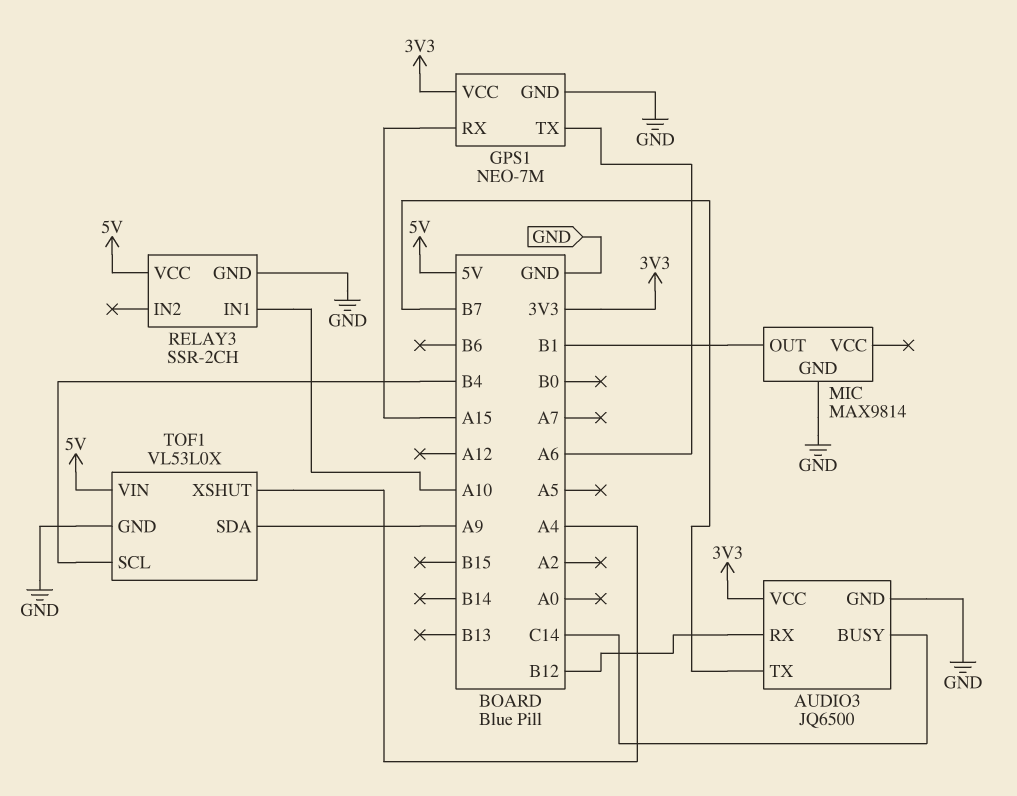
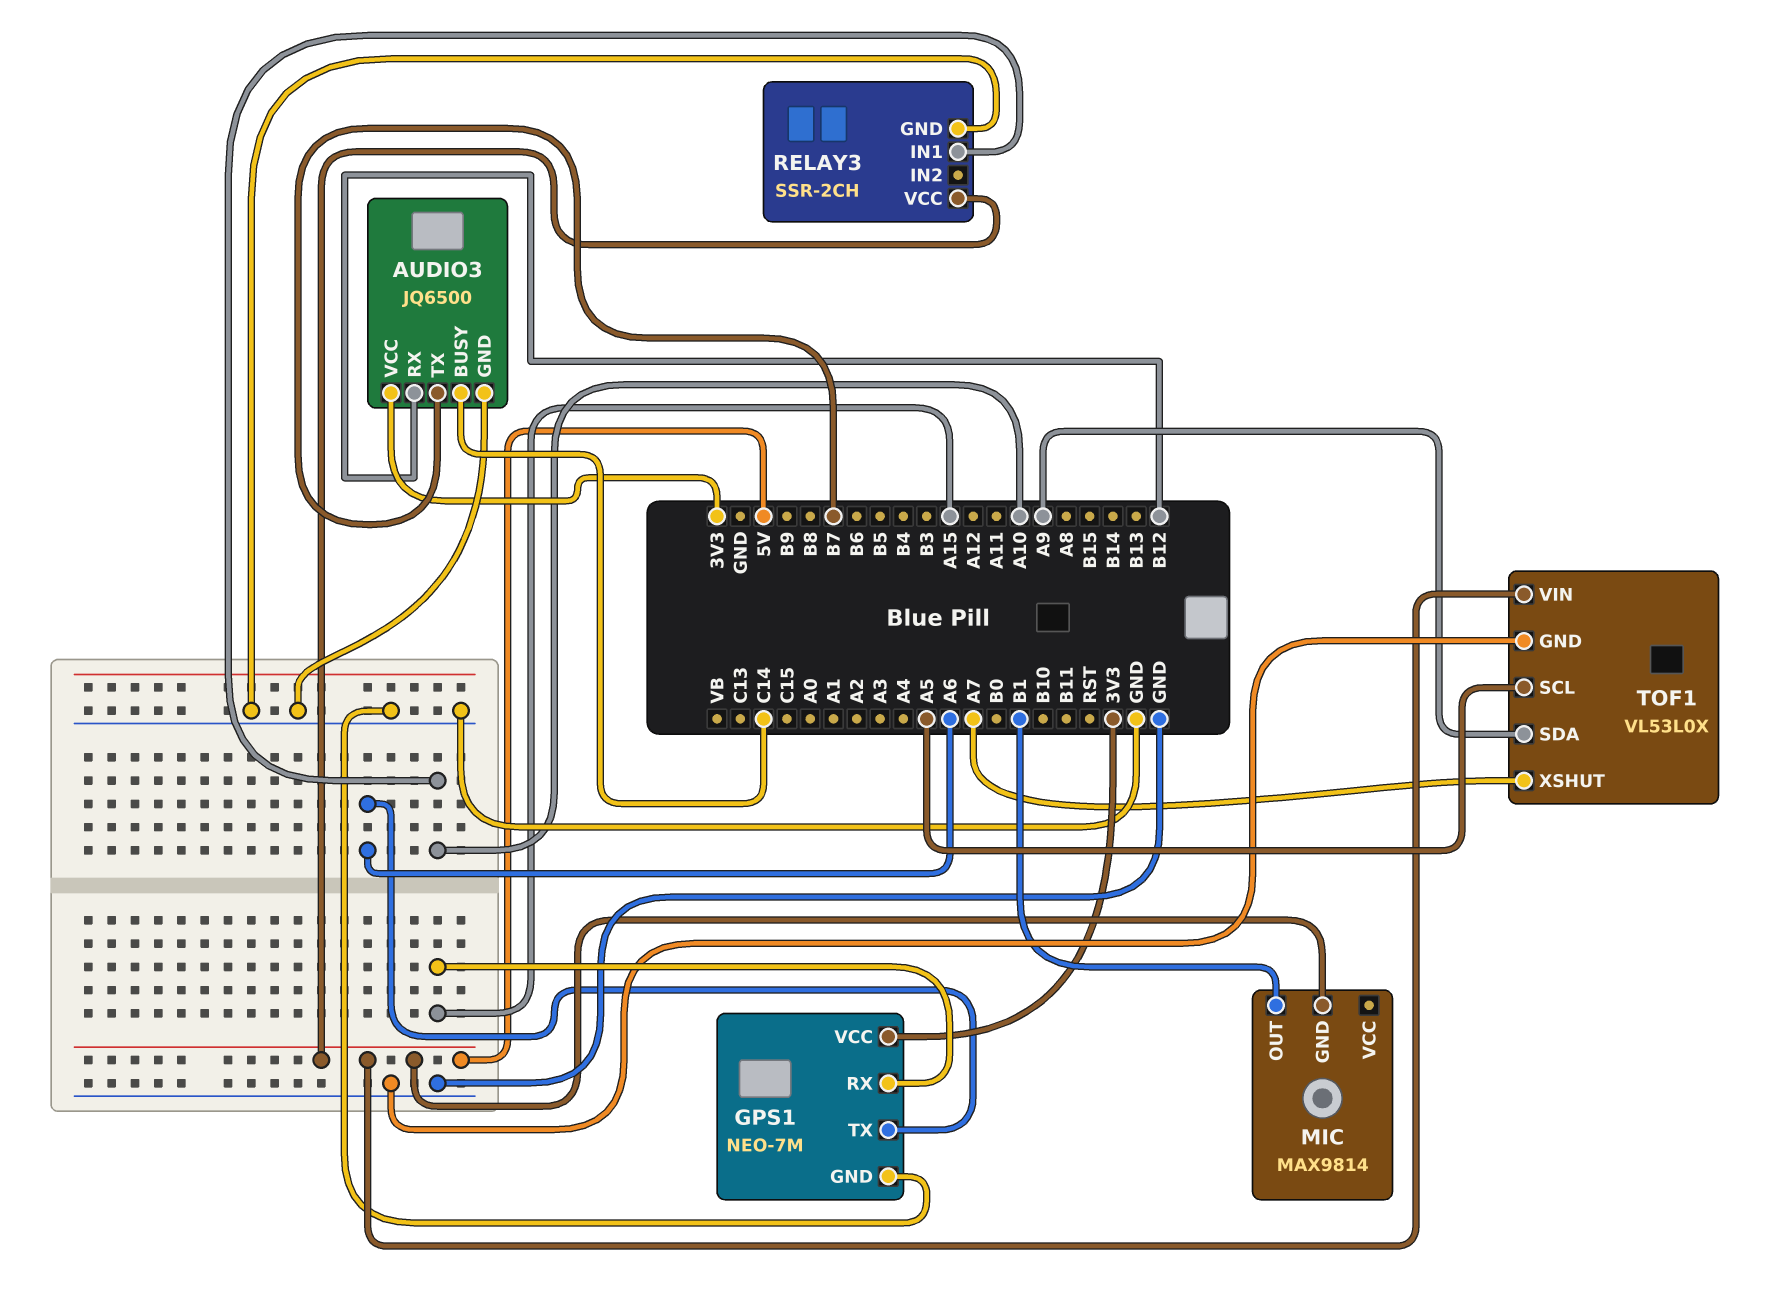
MIC pin GND: GND -> 5V
TOF1 pin SCL: B4 -> A5
TOF1 pin XSHUT: A4 -> A7

